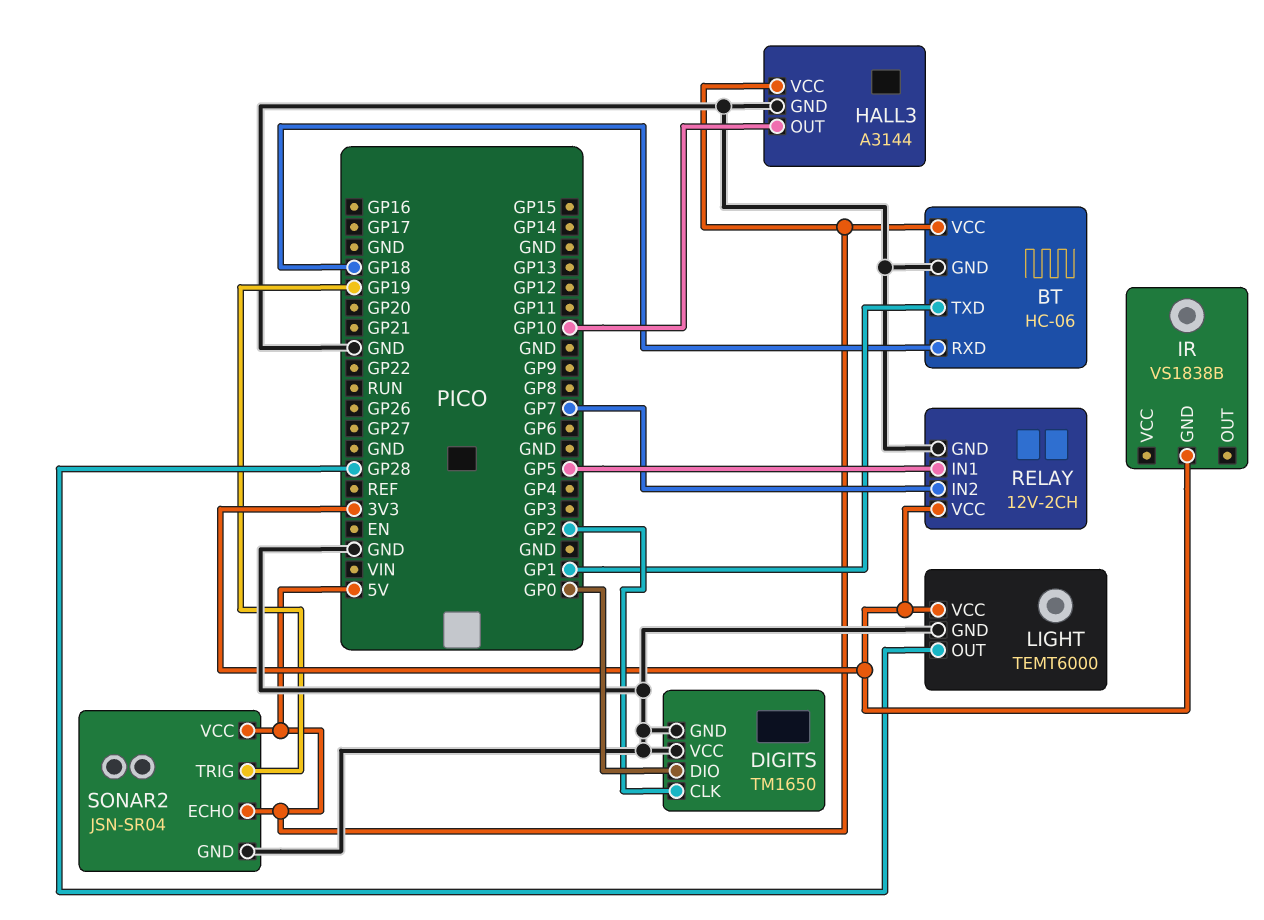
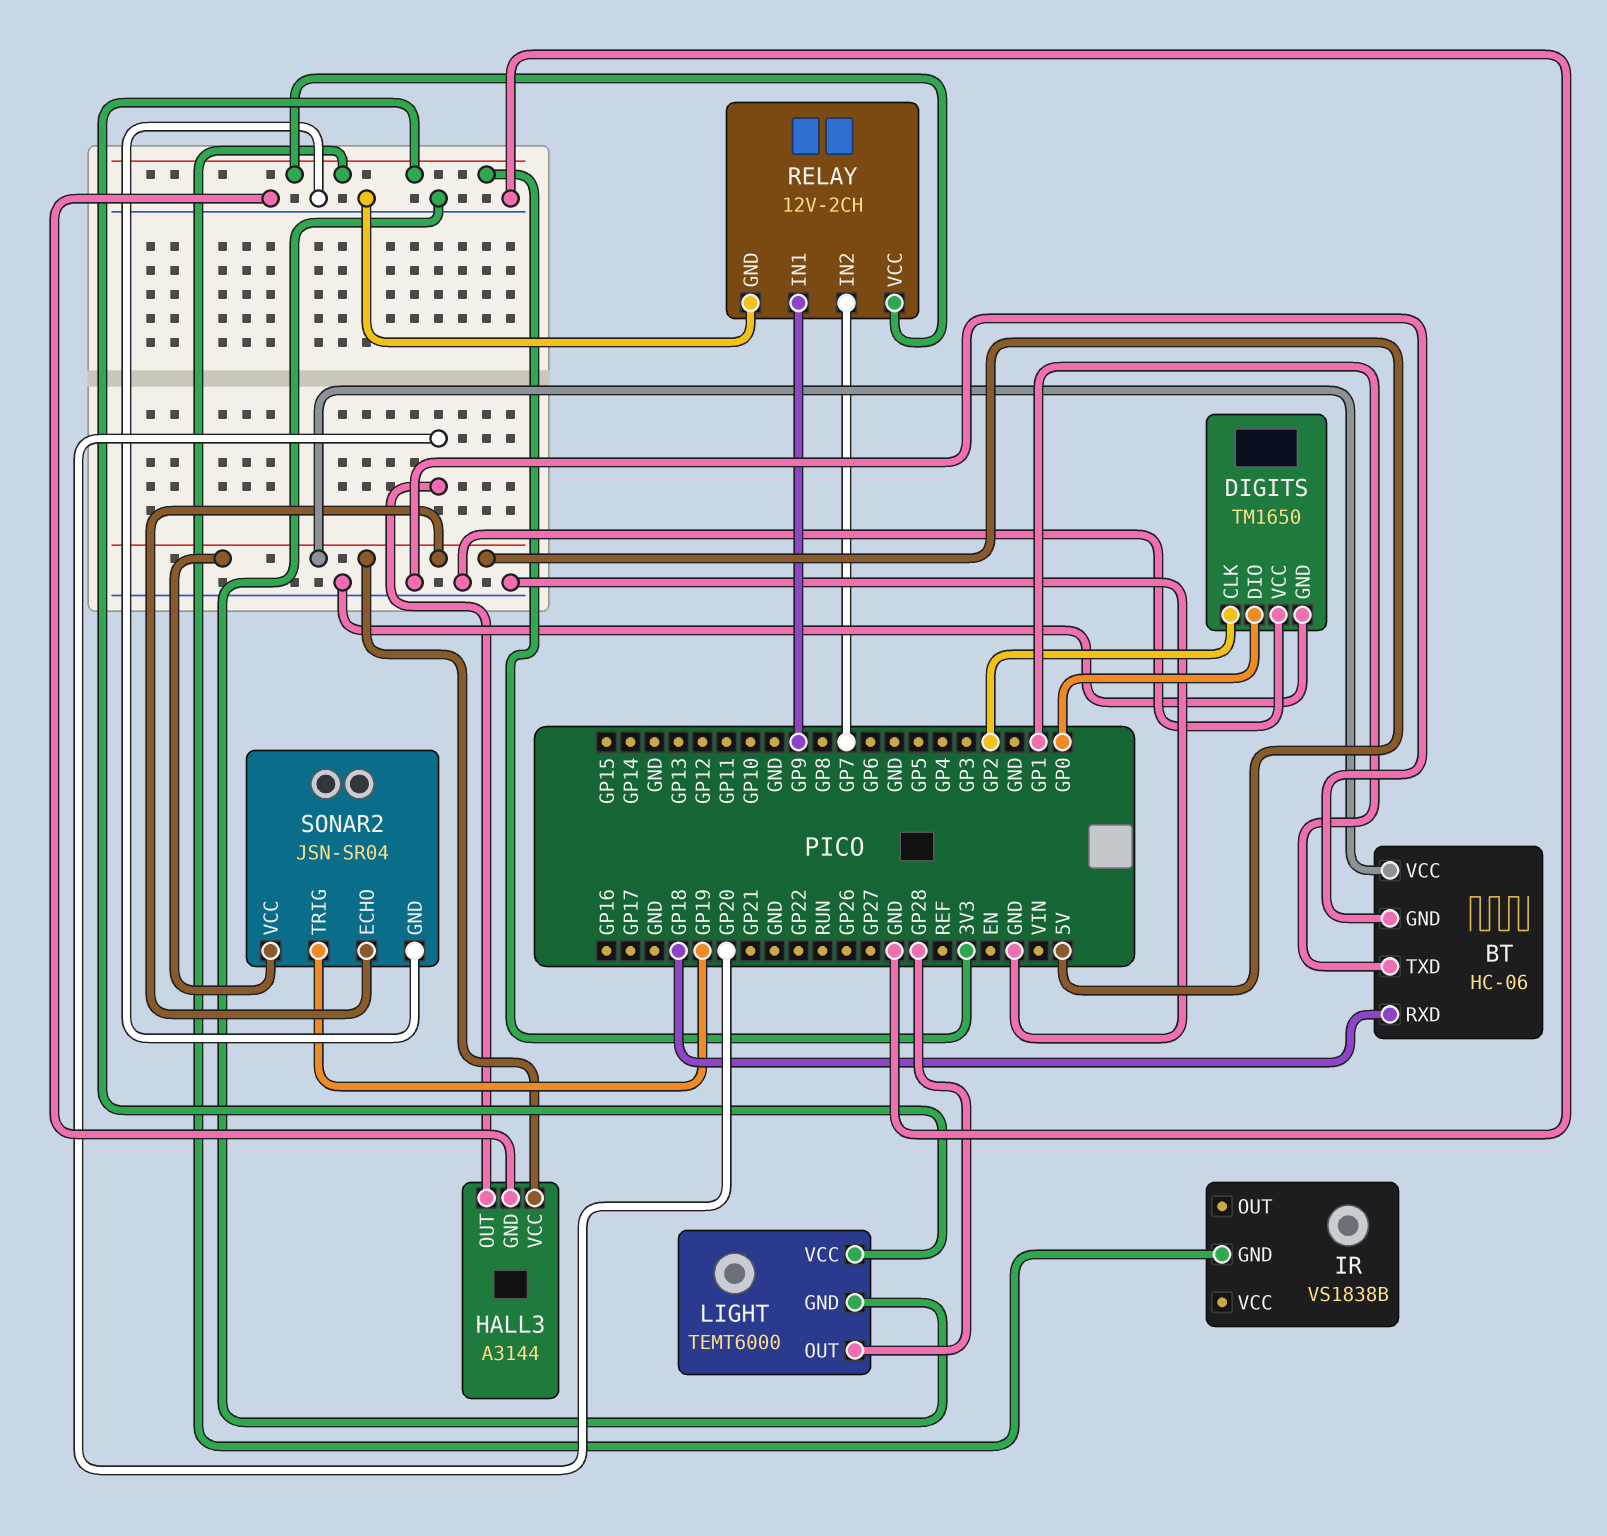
HALL3 pin OUT: GP10 -> GP20
RELAY pin IN1: GP5 -> GP9

